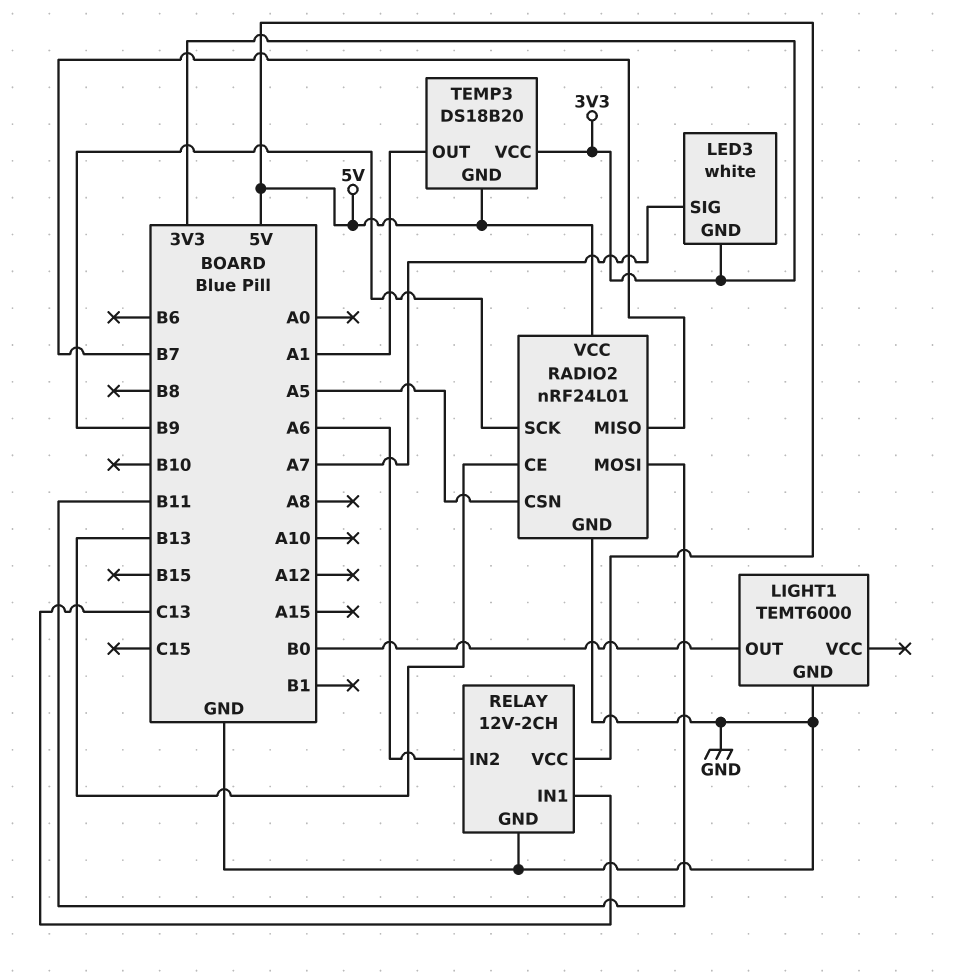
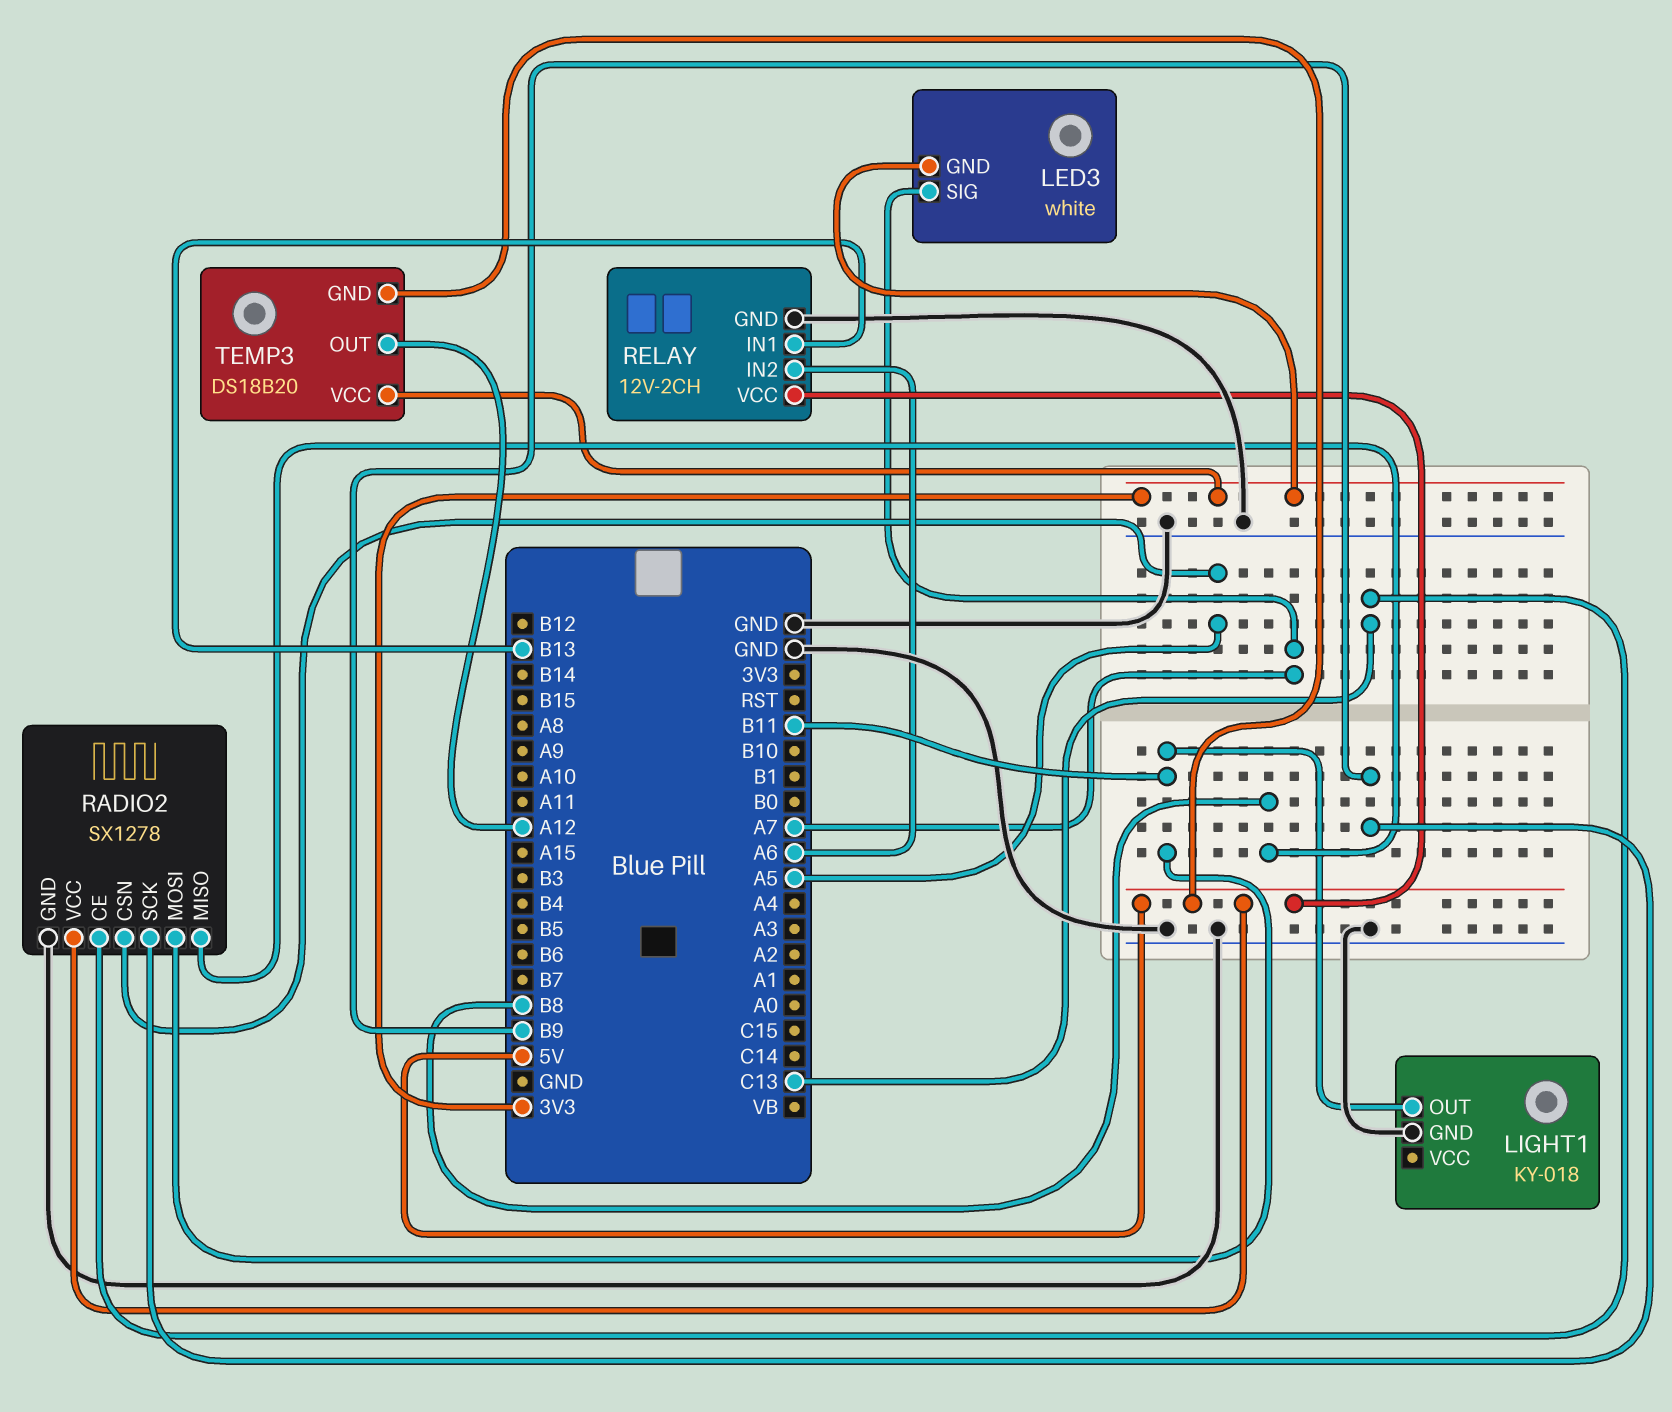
LIGHT1: TEMT6000 -> KY-018
LIGHT1 pin OUT: B0 -> B11
RADIO2: nRF24L01 -> SX1278
RADIO2 pin CE: B13 -> C13
RADIO2 pin MISO: B7 -> B8
RELAY pin IN1: C13 -> B13
TEMP3 pin OUT: A1 -> A12

